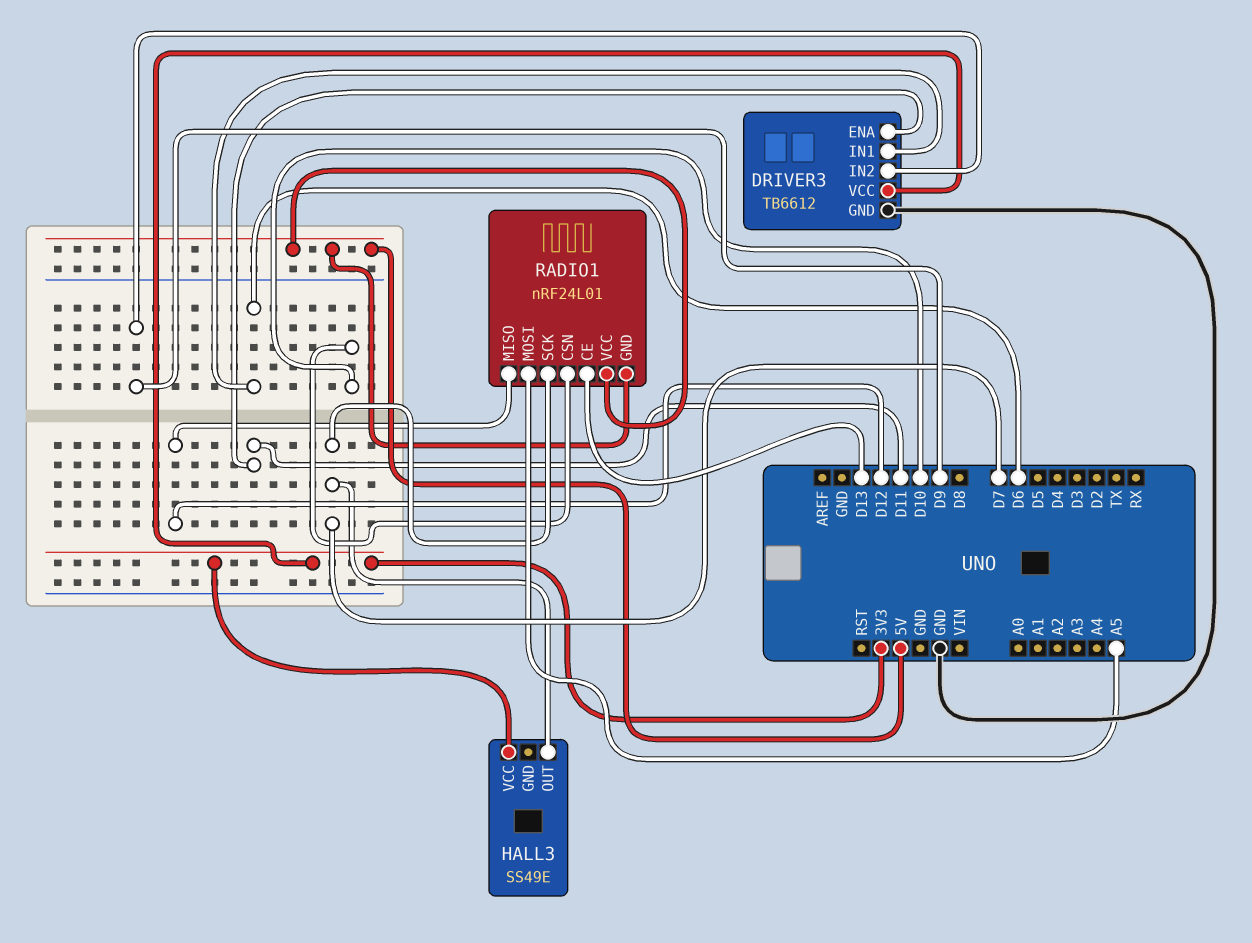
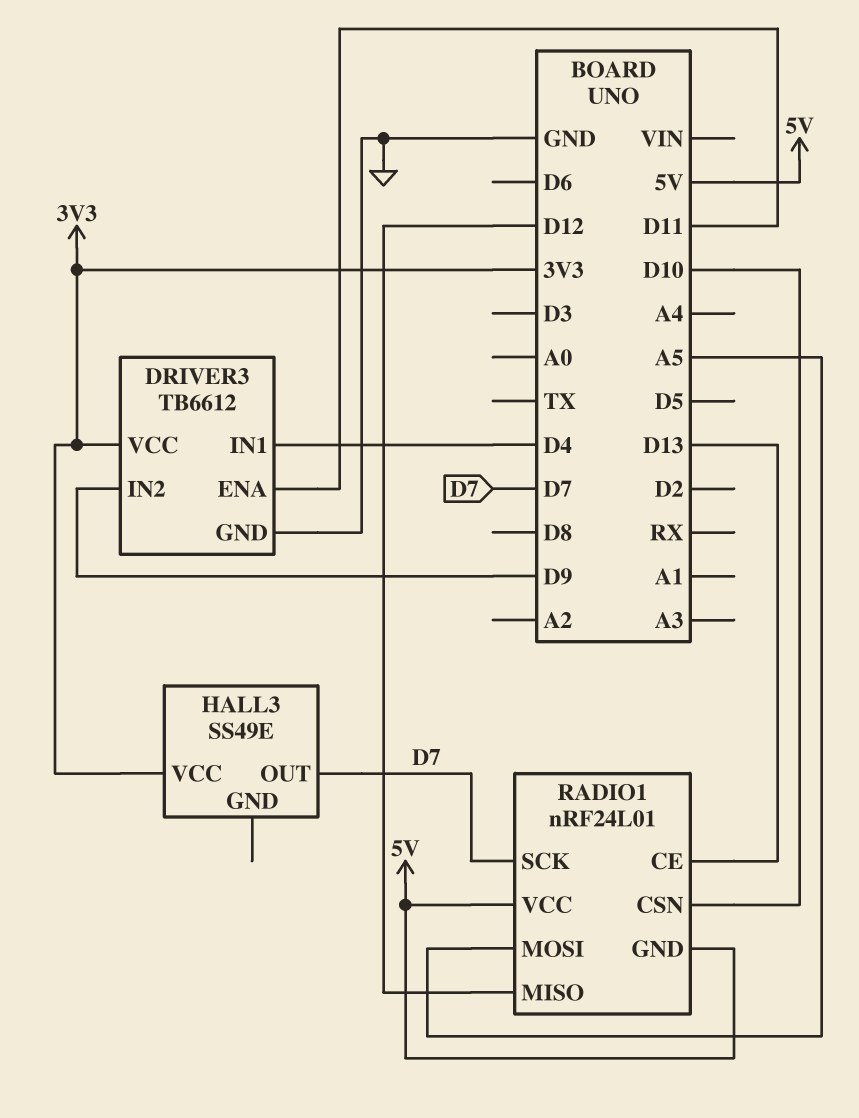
DRIVER3 pin IN1: D6 -> D4

